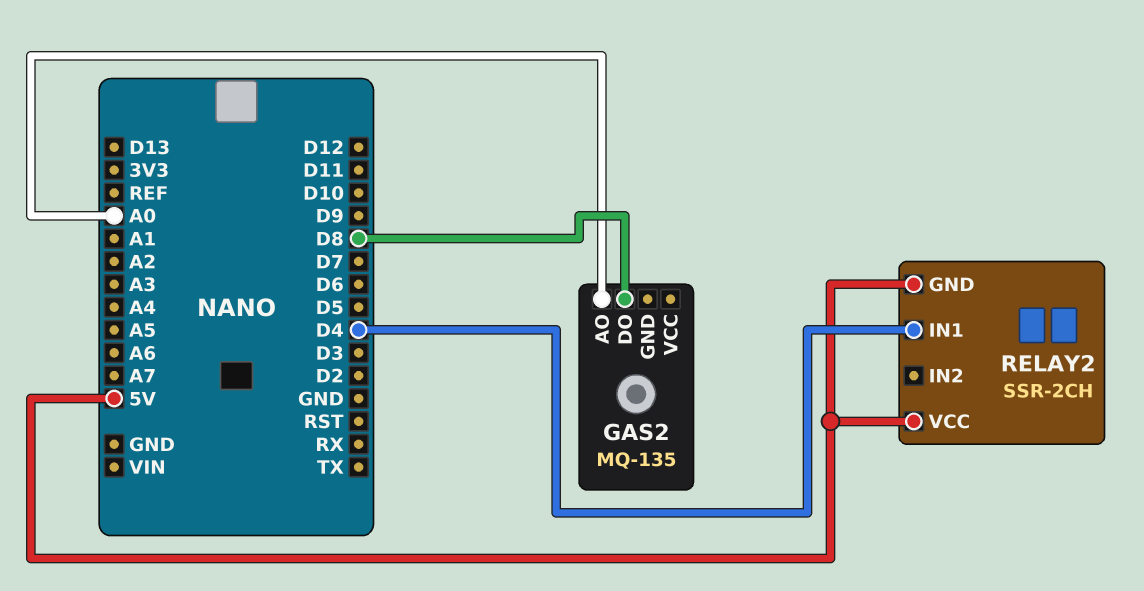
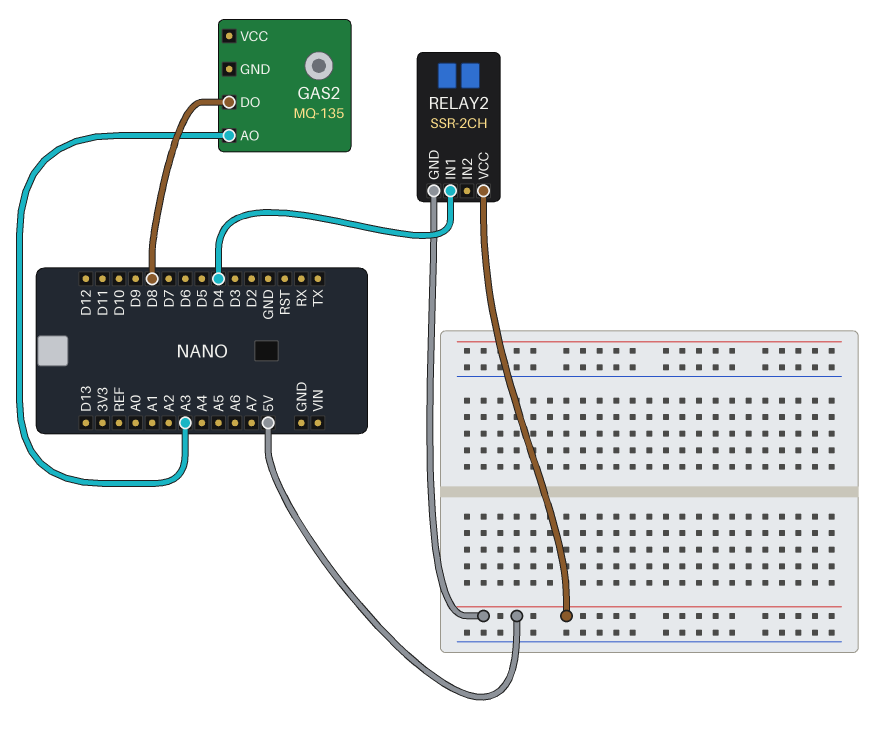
GAS2 pin AO: A0 -> A3

